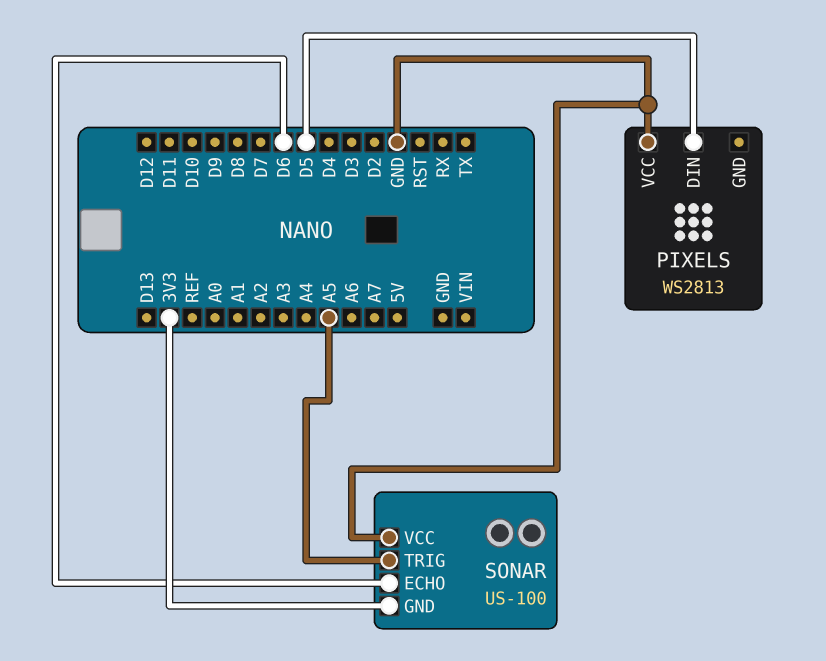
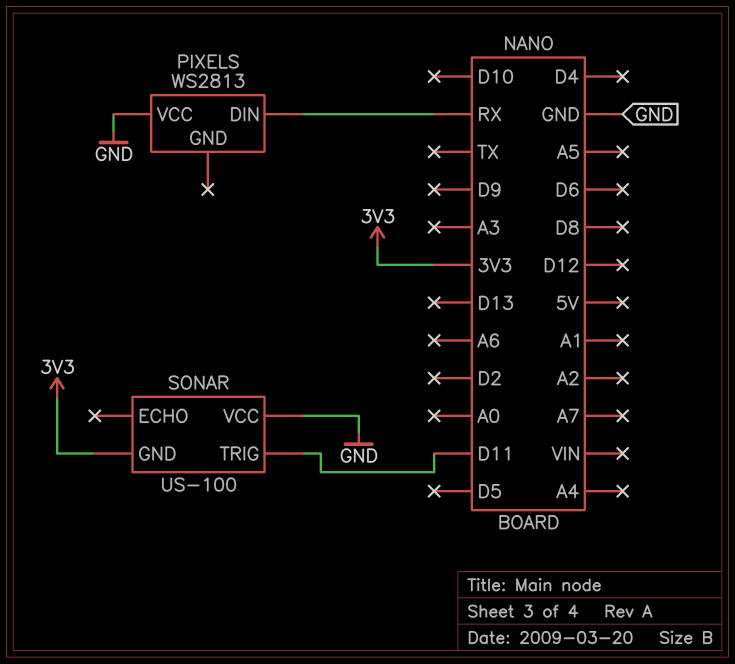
PIXELS pin DIN: D5 -> RX
SONAR pin ECHO: D6 -> none
SONAR pin TRIG: A5 -> D11

